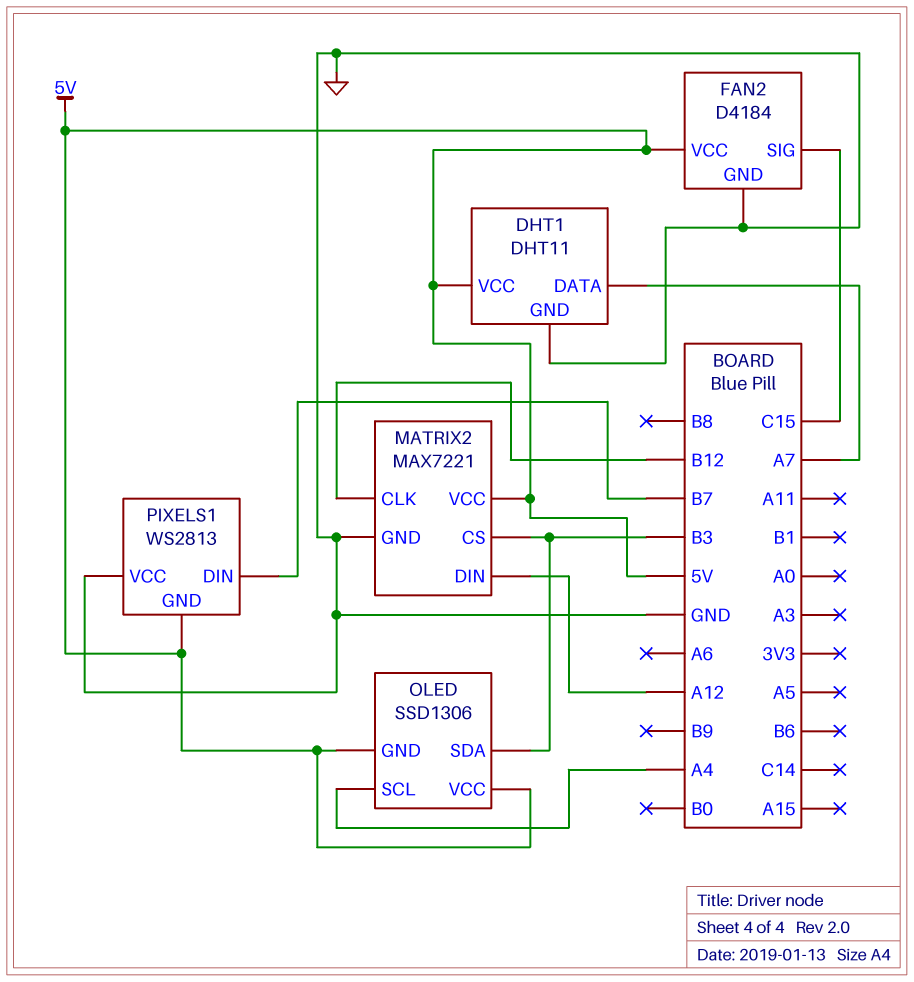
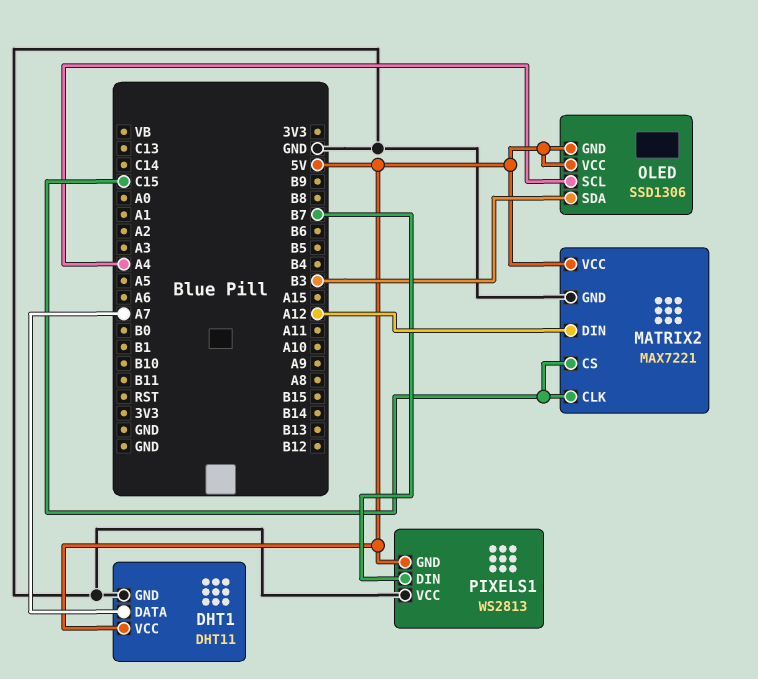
FAN2: D4184 -> none
FAN2 pin GND: GND -> none
FAN2 pin SIG: C15 -> none
FAN2 pin VCC: 5V -> none
MATRIX2 pin CLK: B12 -> C15
MATRIX2 pin CS: B3 -> C15

